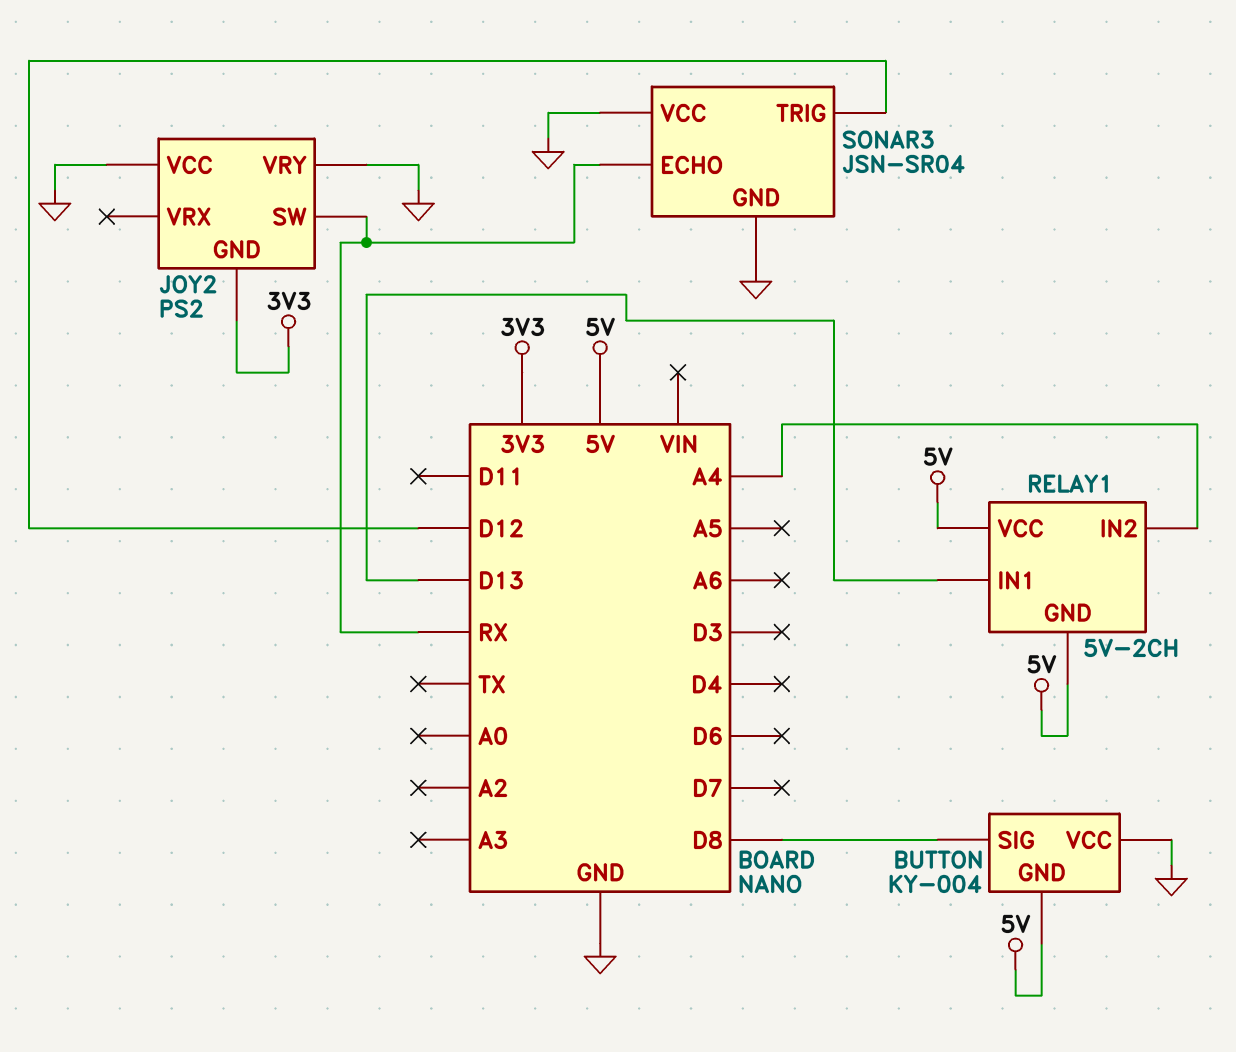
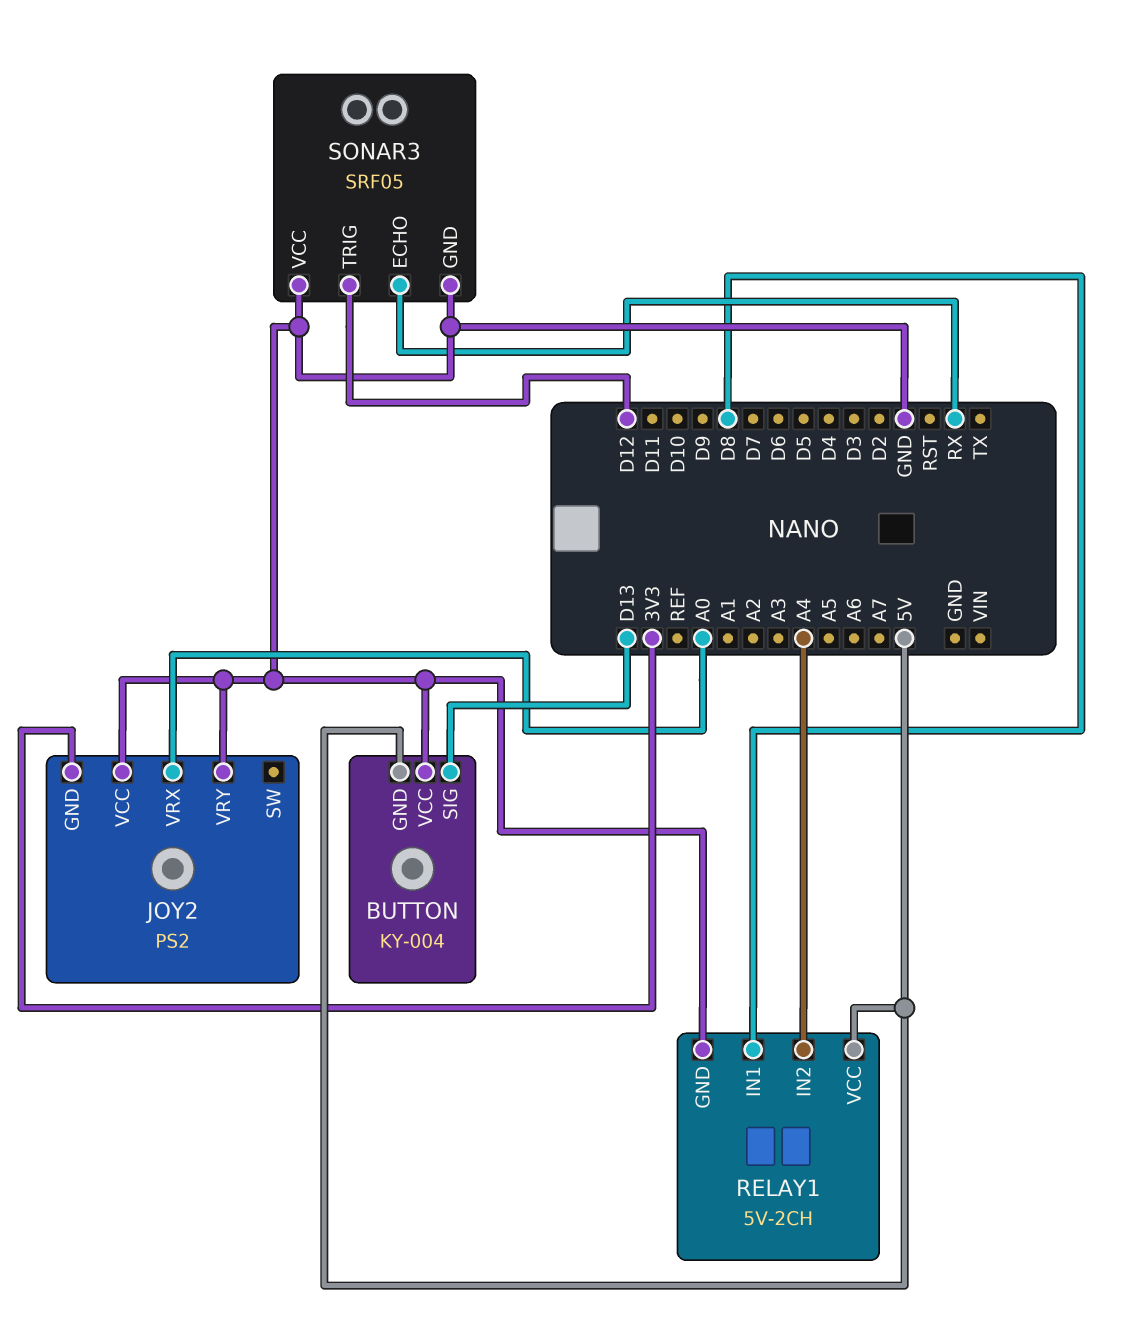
BUTTON pin SIG: D8 -> D13
JOY2 pin SW: RX -> none
JOY2 pin VRX: none -> A0
RELAY1 pin GND: 5V -> GND
RELAY1 pin IN1: D13 -> D8
SONAR3: JSN-SR04 -> SRF05

